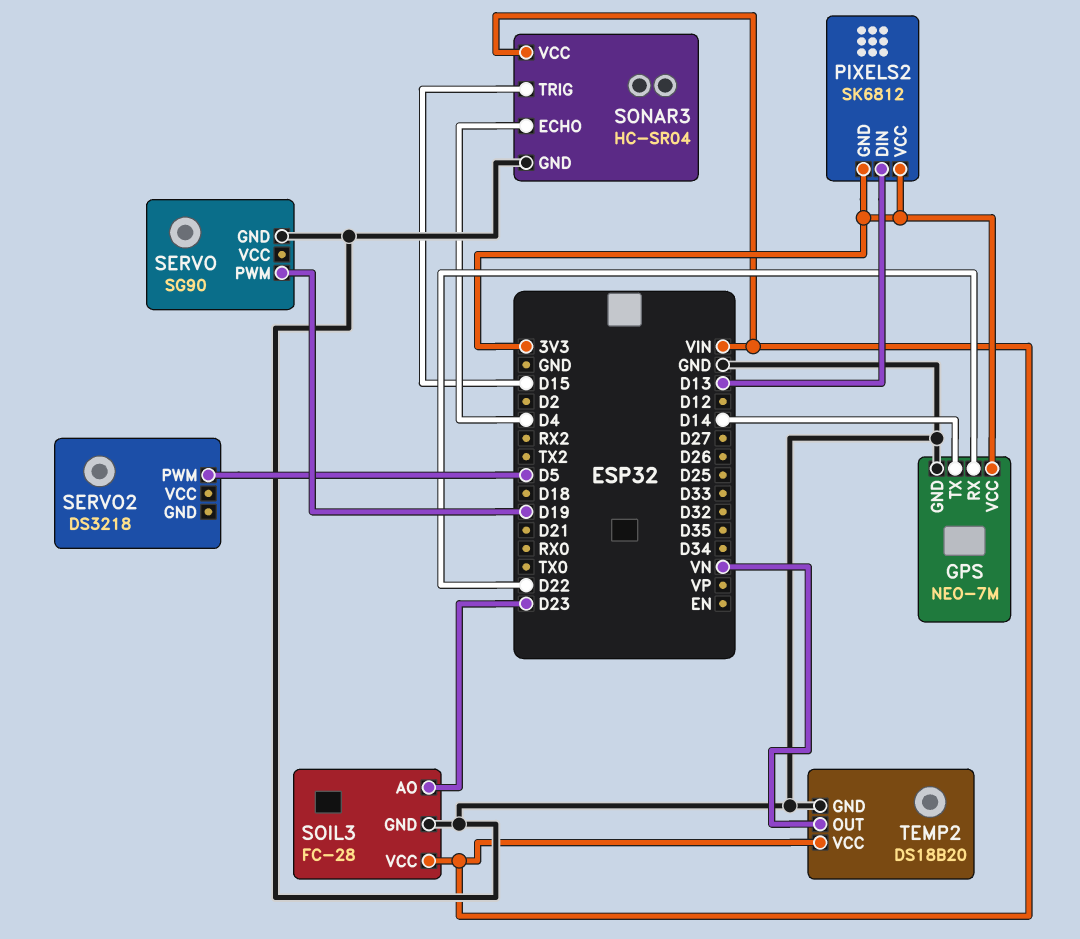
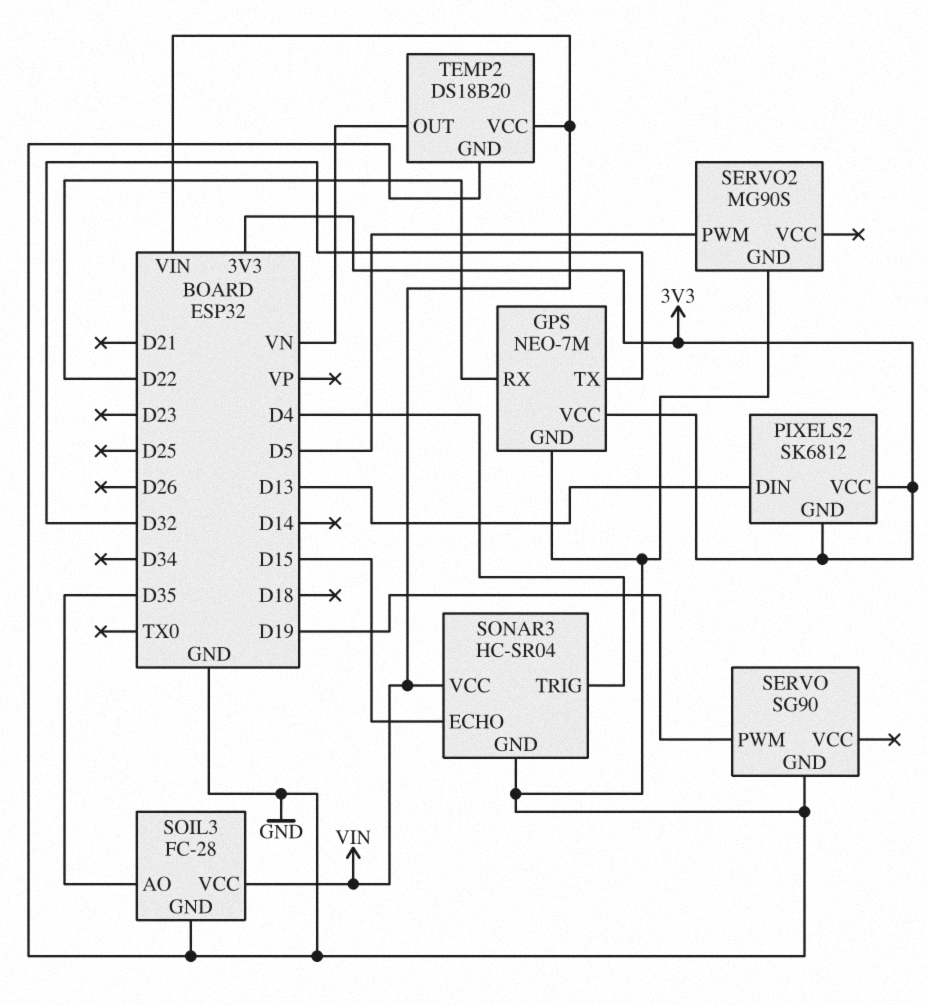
GPS pin TX: D14 -> D32
SERVO2: DS3218 -> MG90S
SERVO2 pin GND: none -> GND
SOIL3 pin AO: D23 -> D35
SONAR3 pin ECHO: D4 -> D15
SONAR3 pin TRIG: D15 -> D4

